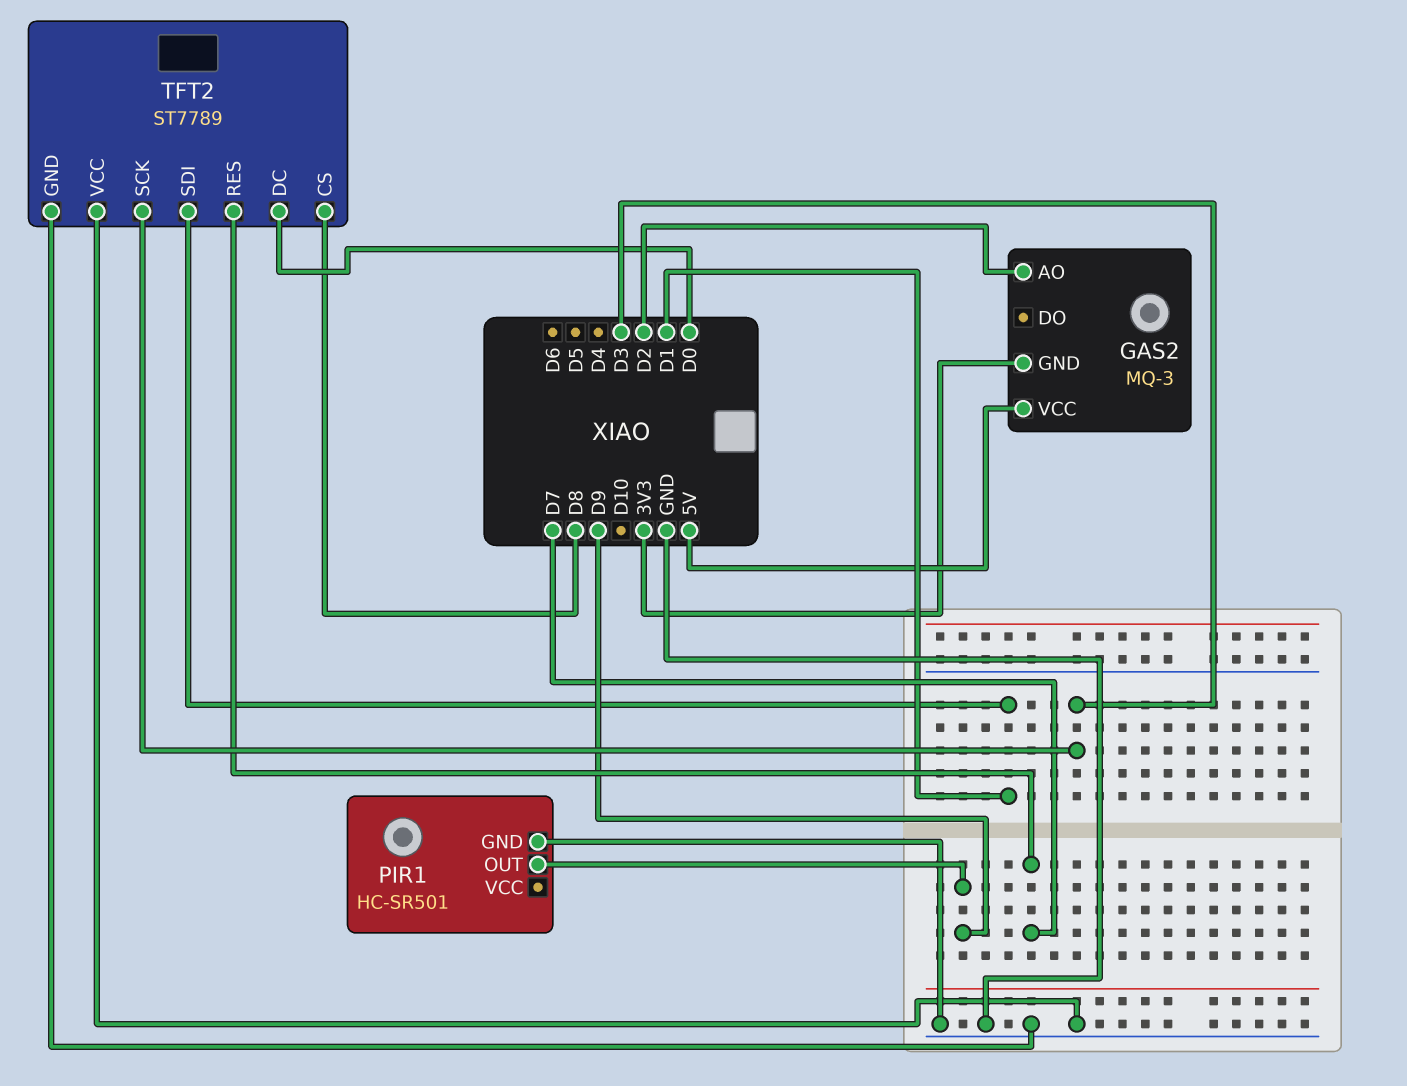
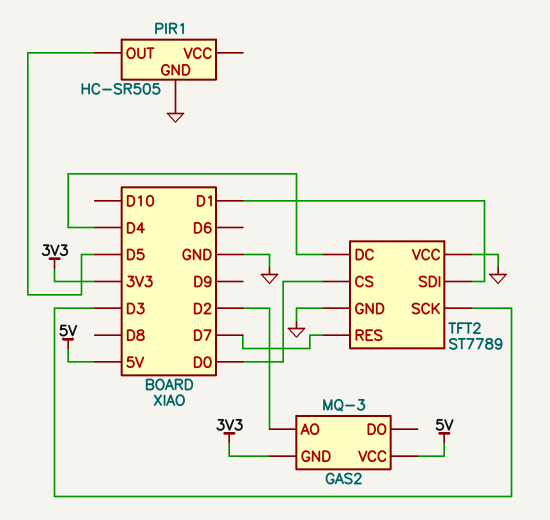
PIR1: HC-SR501 -> HC-SR505
PIR1 pin OUT: D9 -> D5
TFT2 pin CS: D8 -> D0
TFT2 pin DC: D0 -> D4

